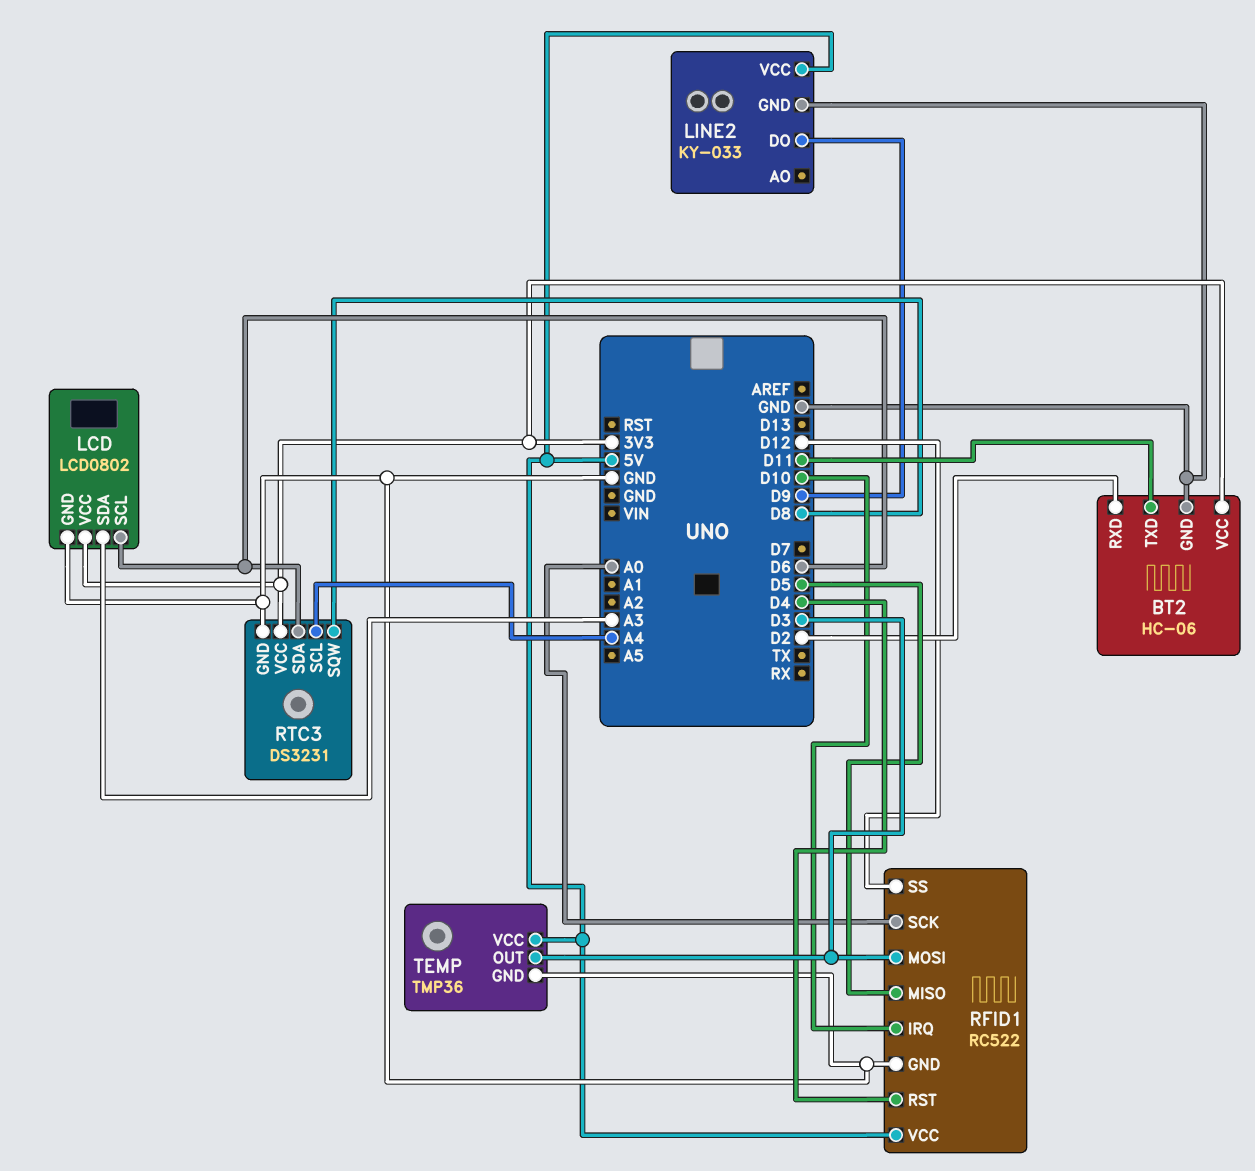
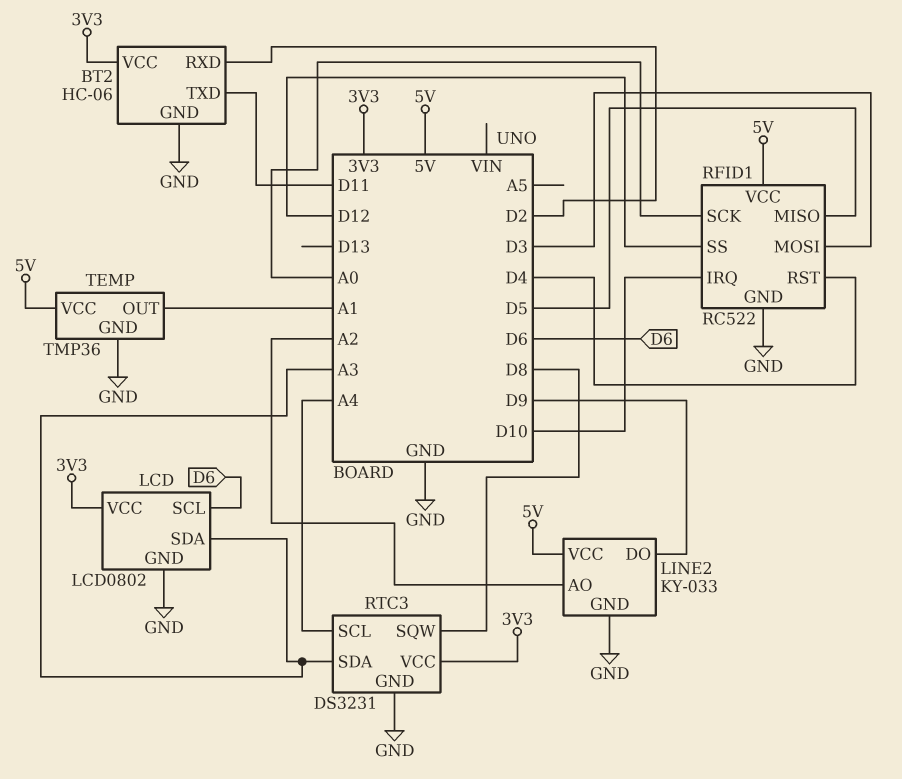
LINE2 pin AO: none -> A2
RTC3 pin SDA: D6 -> A3
TEMP pin OUT: D3 -> A1

